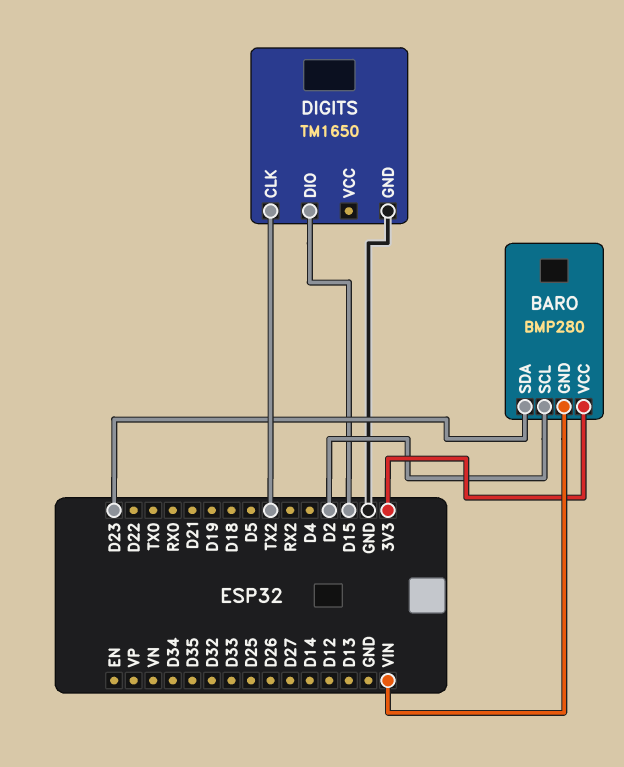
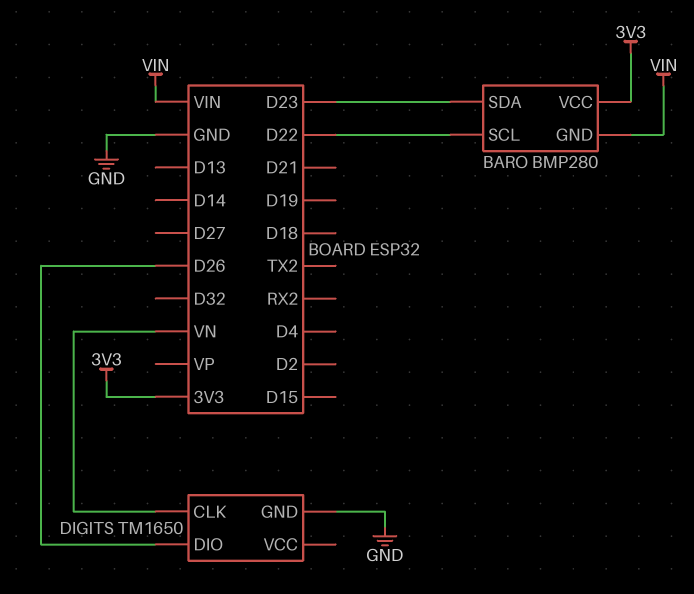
BARO pin SCL: D2 -> D22
DIGITS pin CLK: TX2 -> VN
DIGITS pin DIO: D15 -> D26

